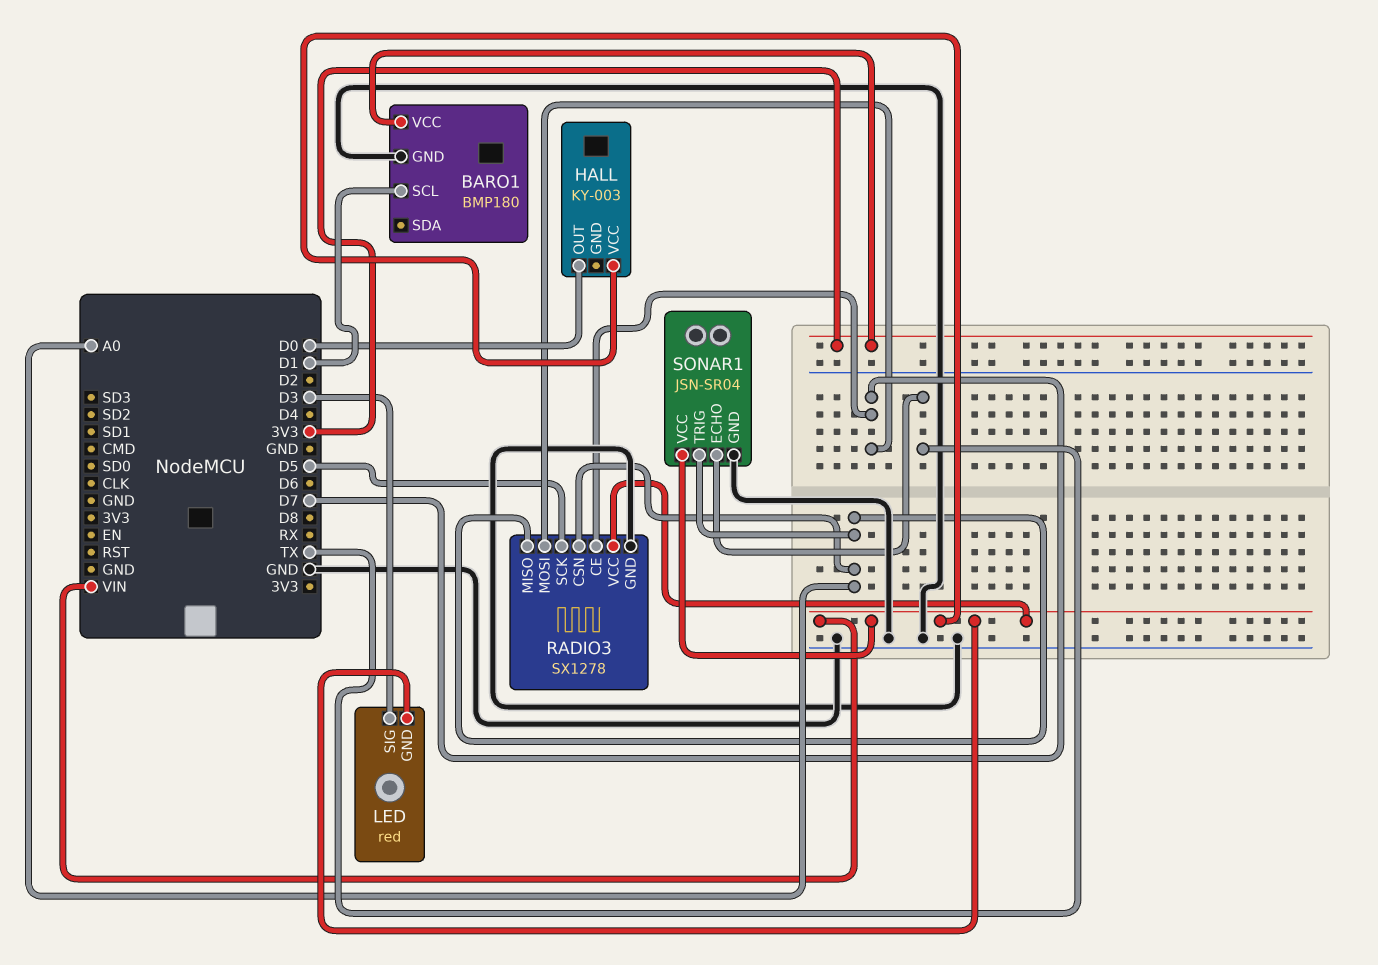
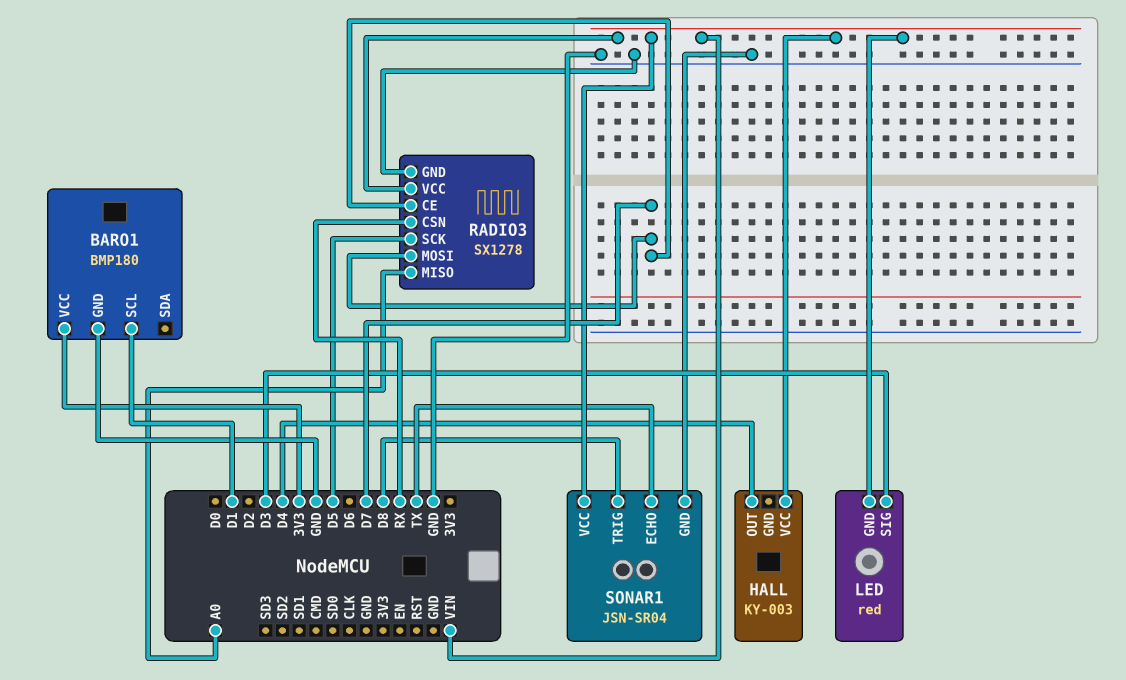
HALL pin OUT: D0 -> D4
RADIO3 pin CSN: A0 -> RX
SONAR1 pin TRIG: A0 -> D8

